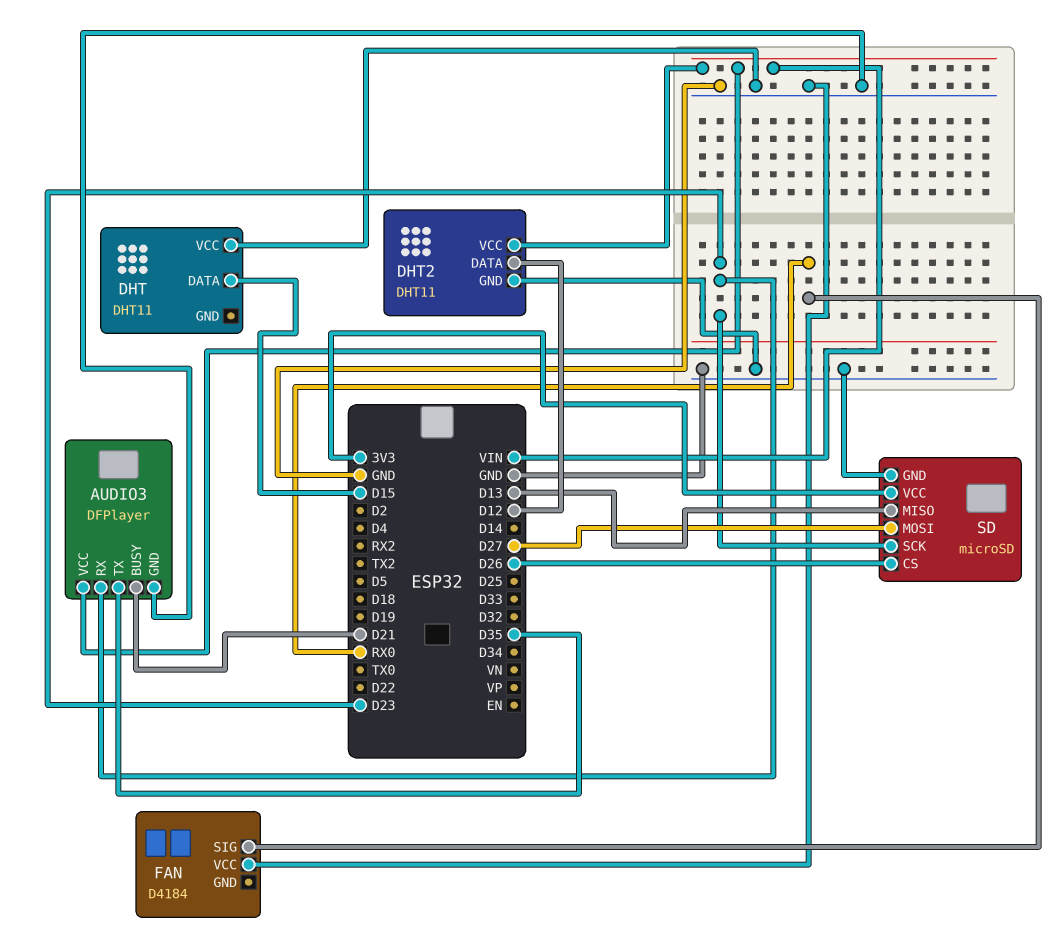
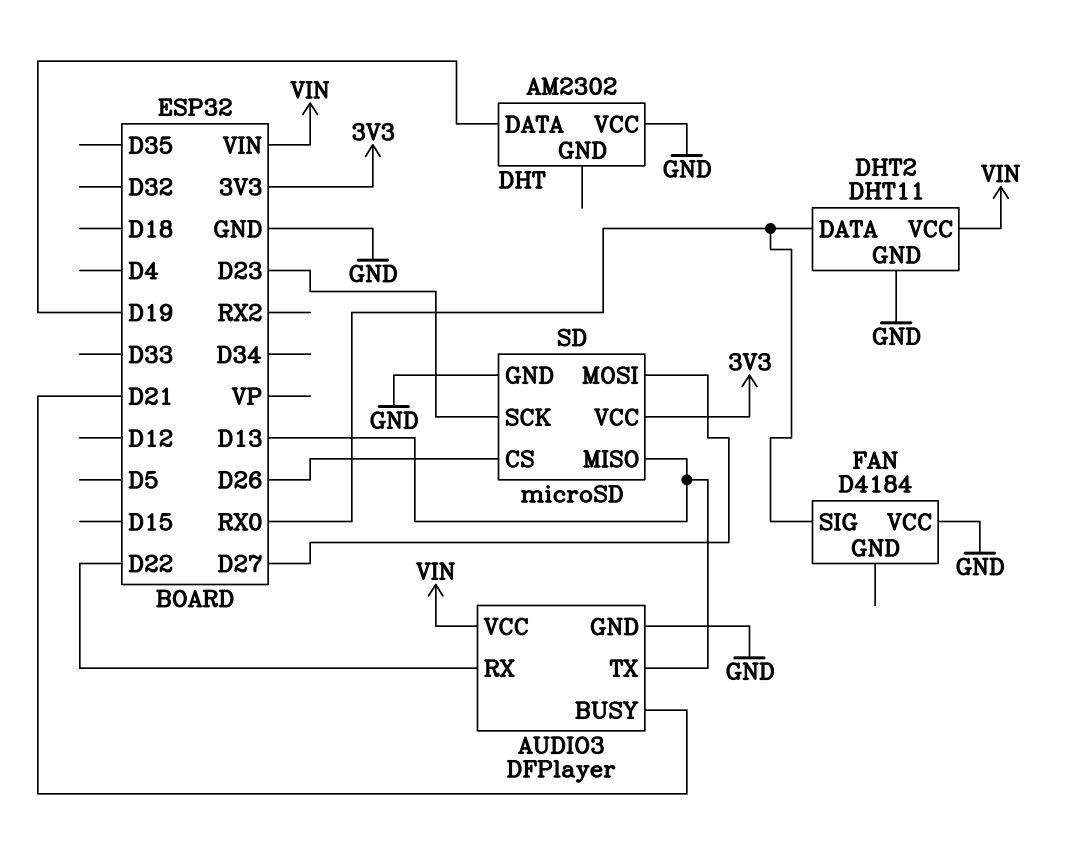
AUDIO3 pin RX: D23 -> D22
AUDIO3 pin TX: D35 -> D13
DHT: DHT11 -> AM2302
DHT pin DATA: D15 -> D19
DHT2 pin DATA: D12 -> RX0

